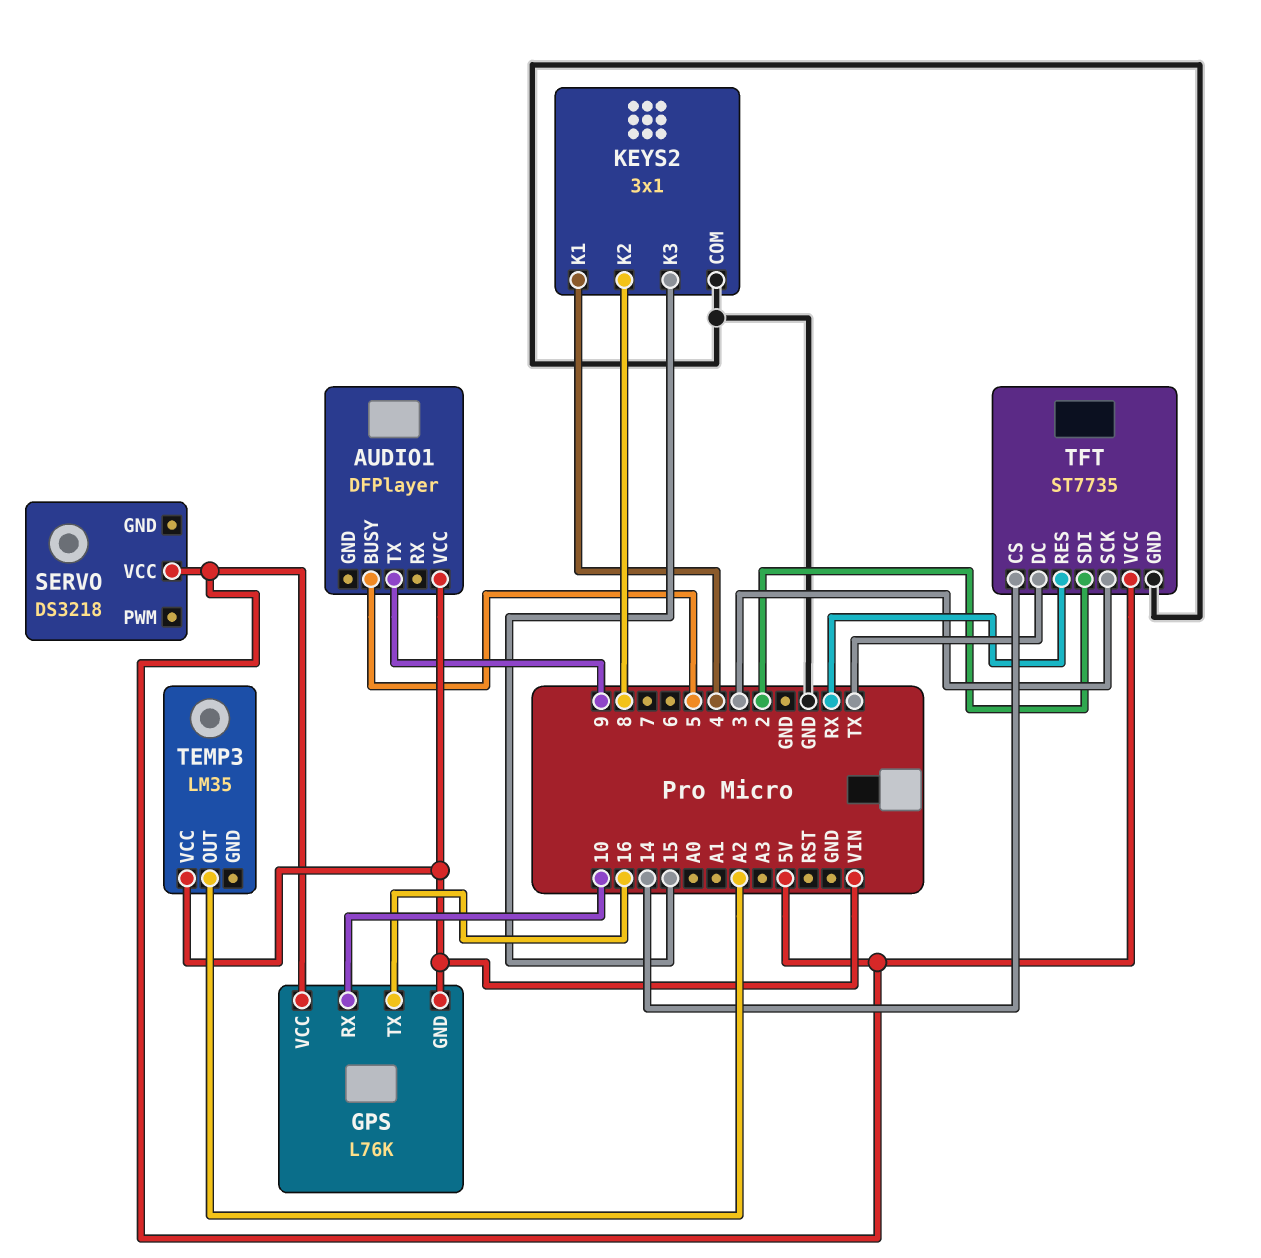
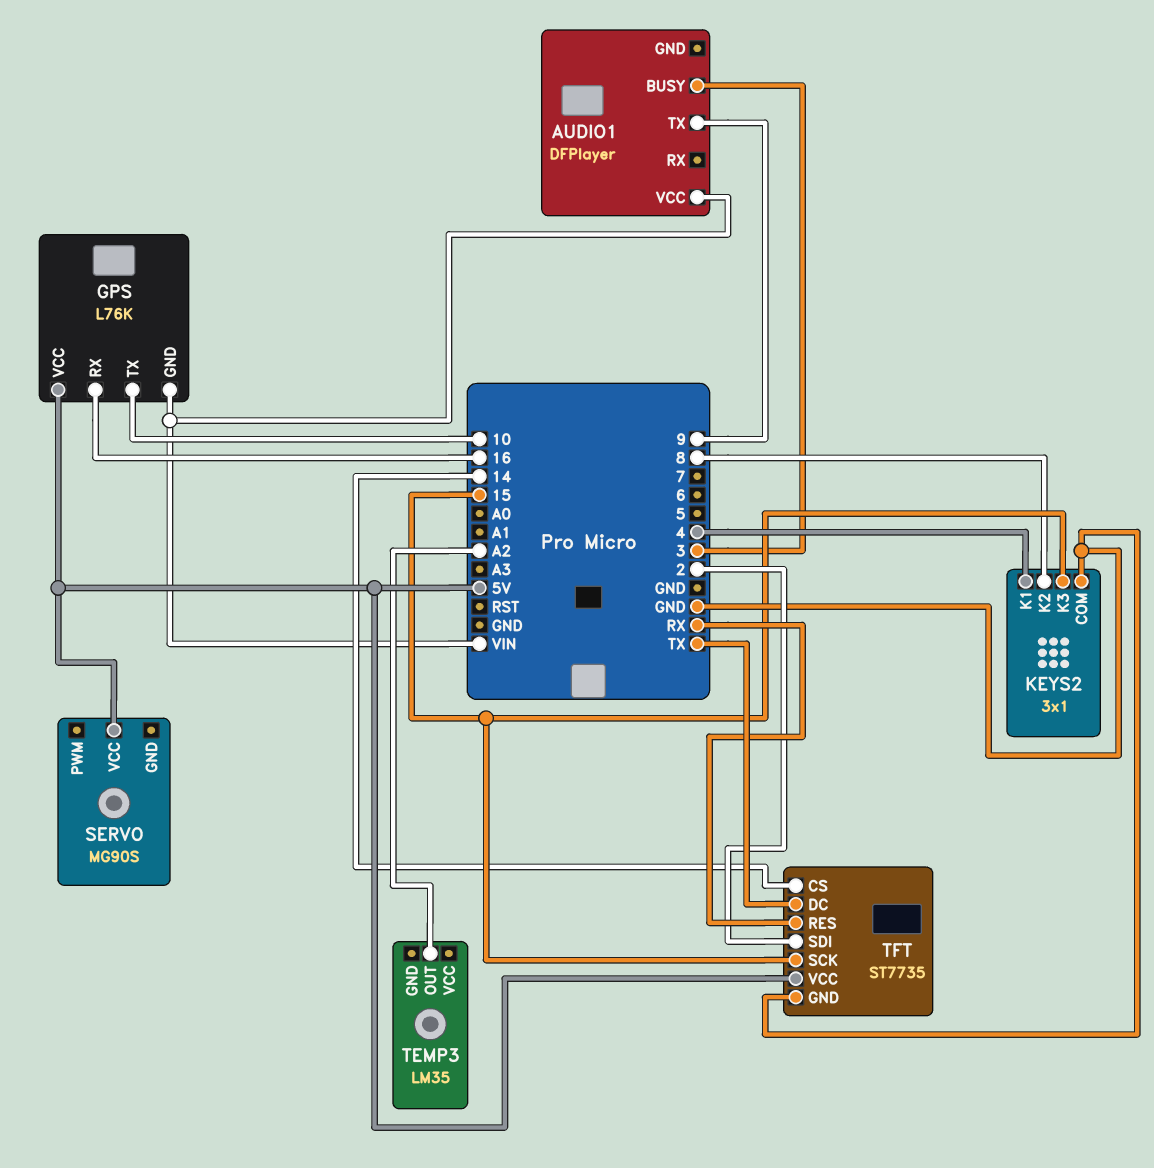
AUDIO1 pin BUSY: 5 -> 3
GPS pin RX: 10 -> 16
GPS pin TX: 16 -> 10
SERVO: DS3218 -> MG90S
TEMP3 pin VCC: VIN -> none
TFT pin SCK: 3 -> 15

